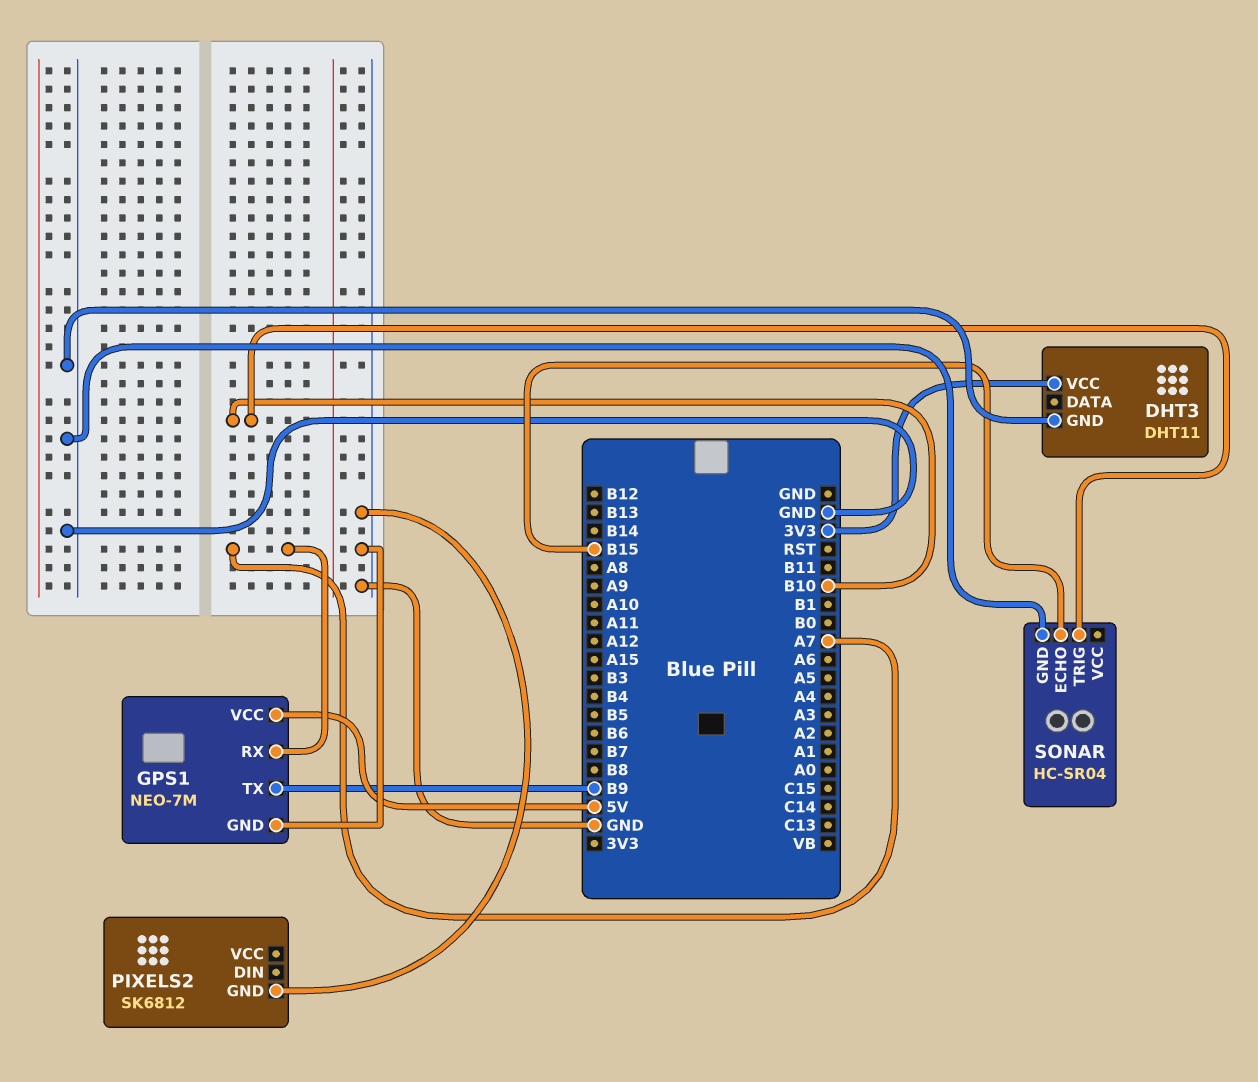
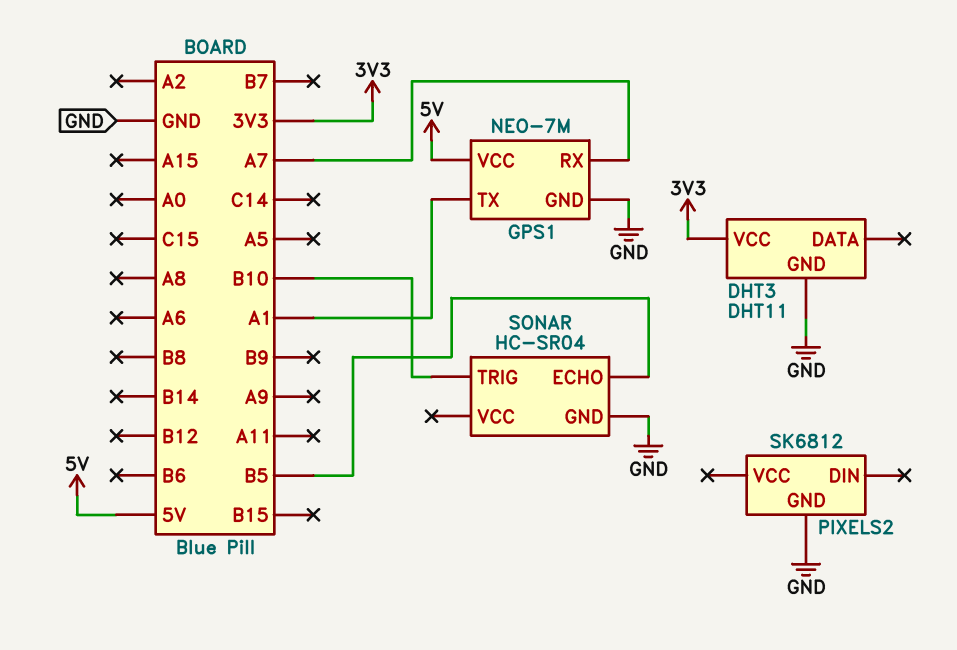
GPS1 pin TX: B9 -> A1
SONAR pin ECHO: B15 -> B5

